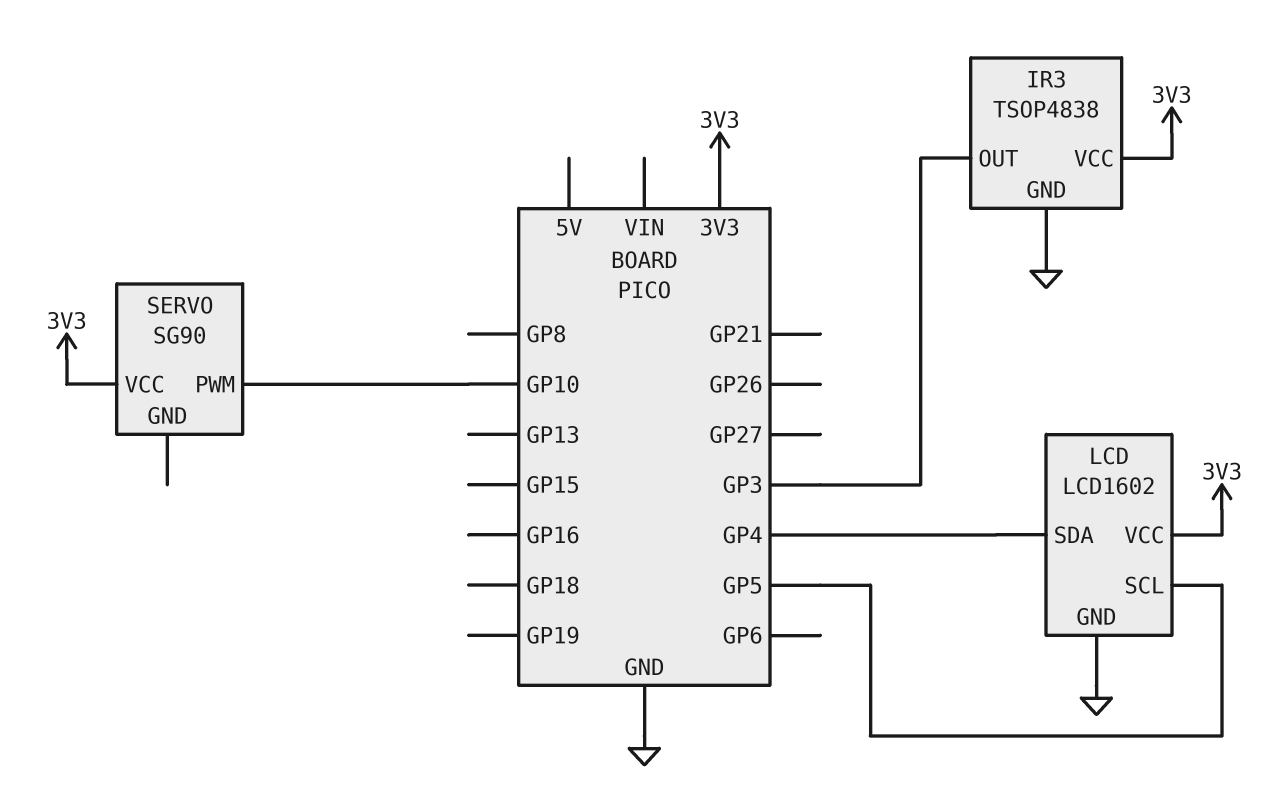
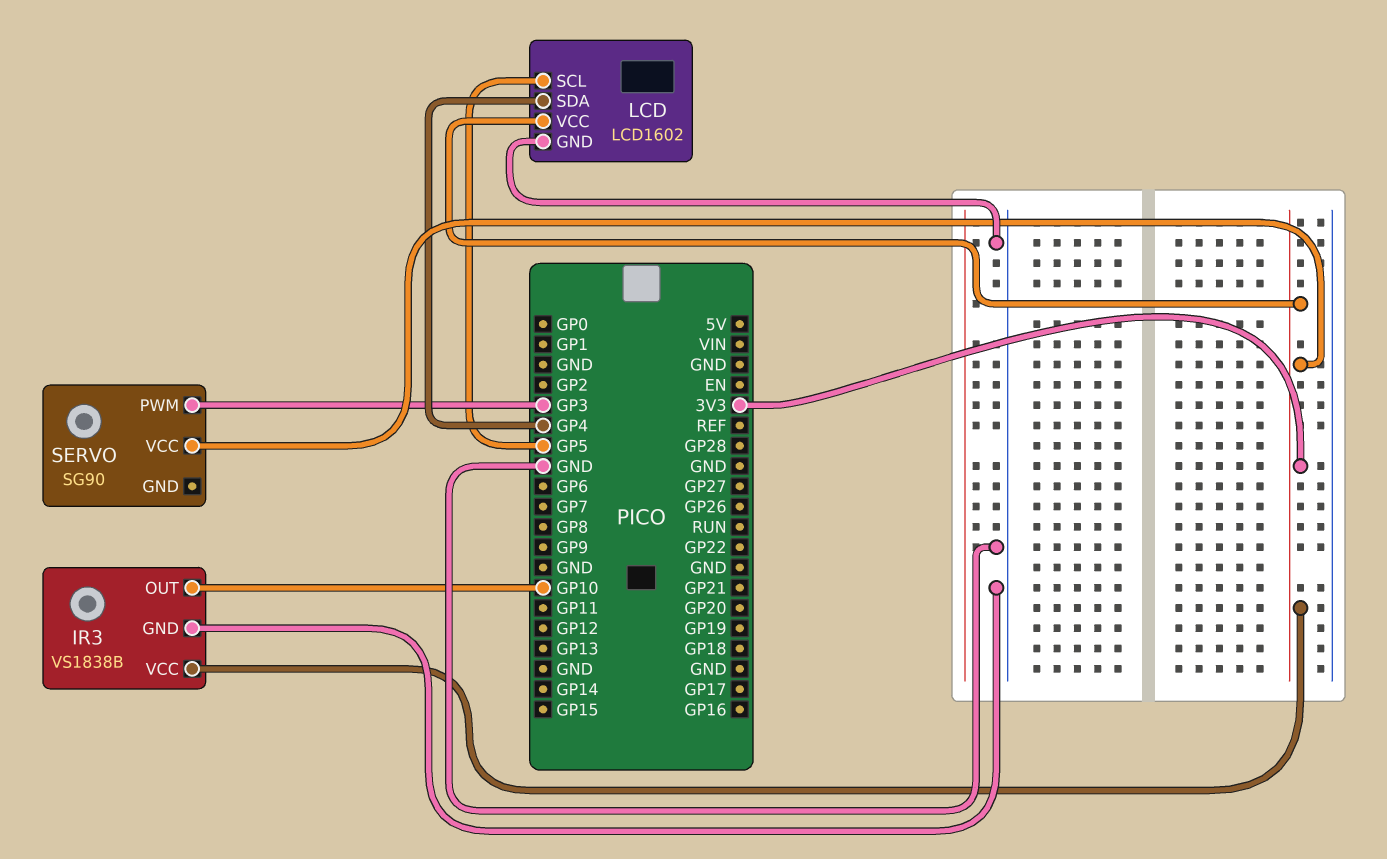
IR3: TSOP4838 -> VS1838B
IR3 pin OUT: GP3 -> GP10
SERVO pin PWM: GP10 -> GP3

